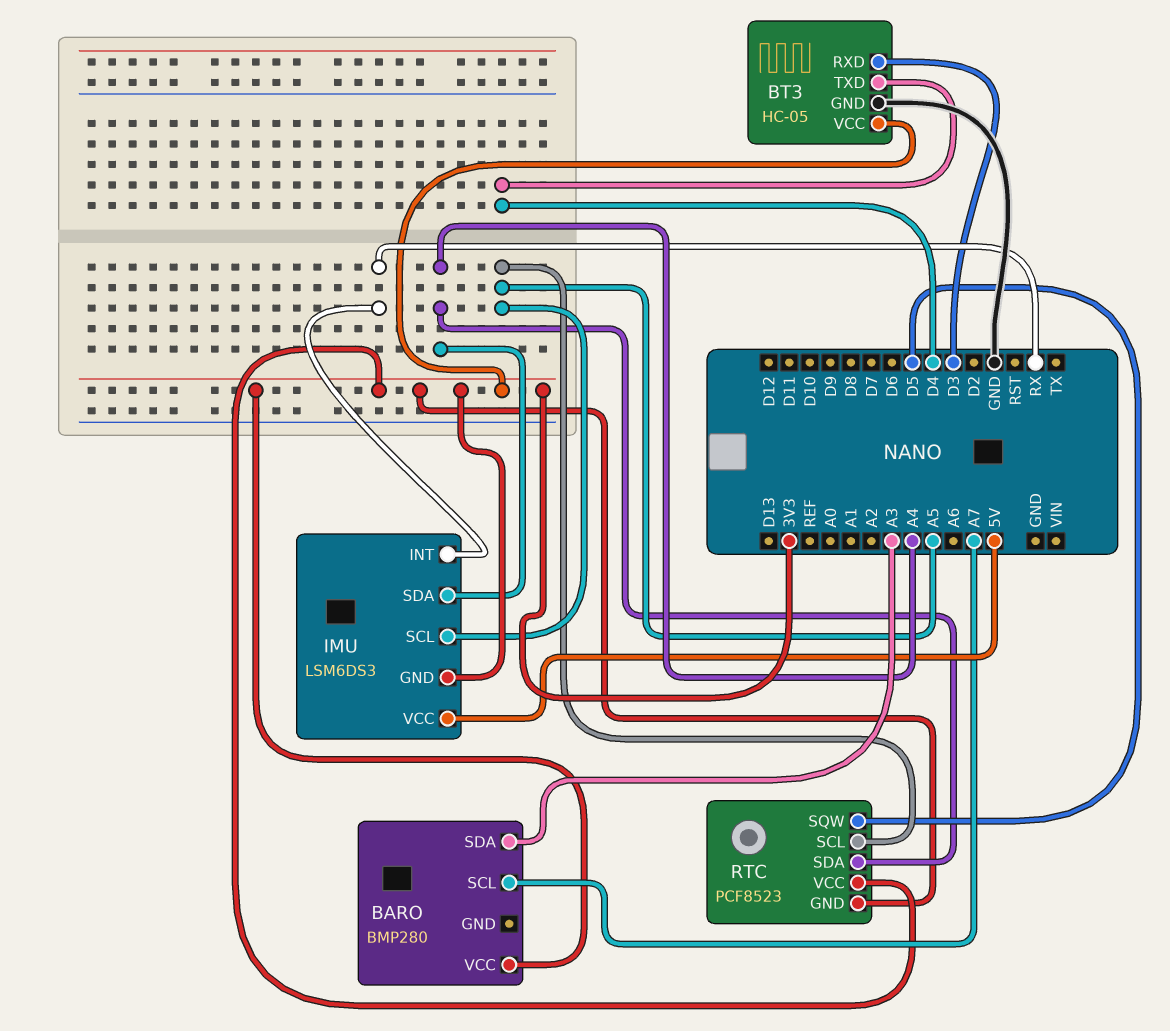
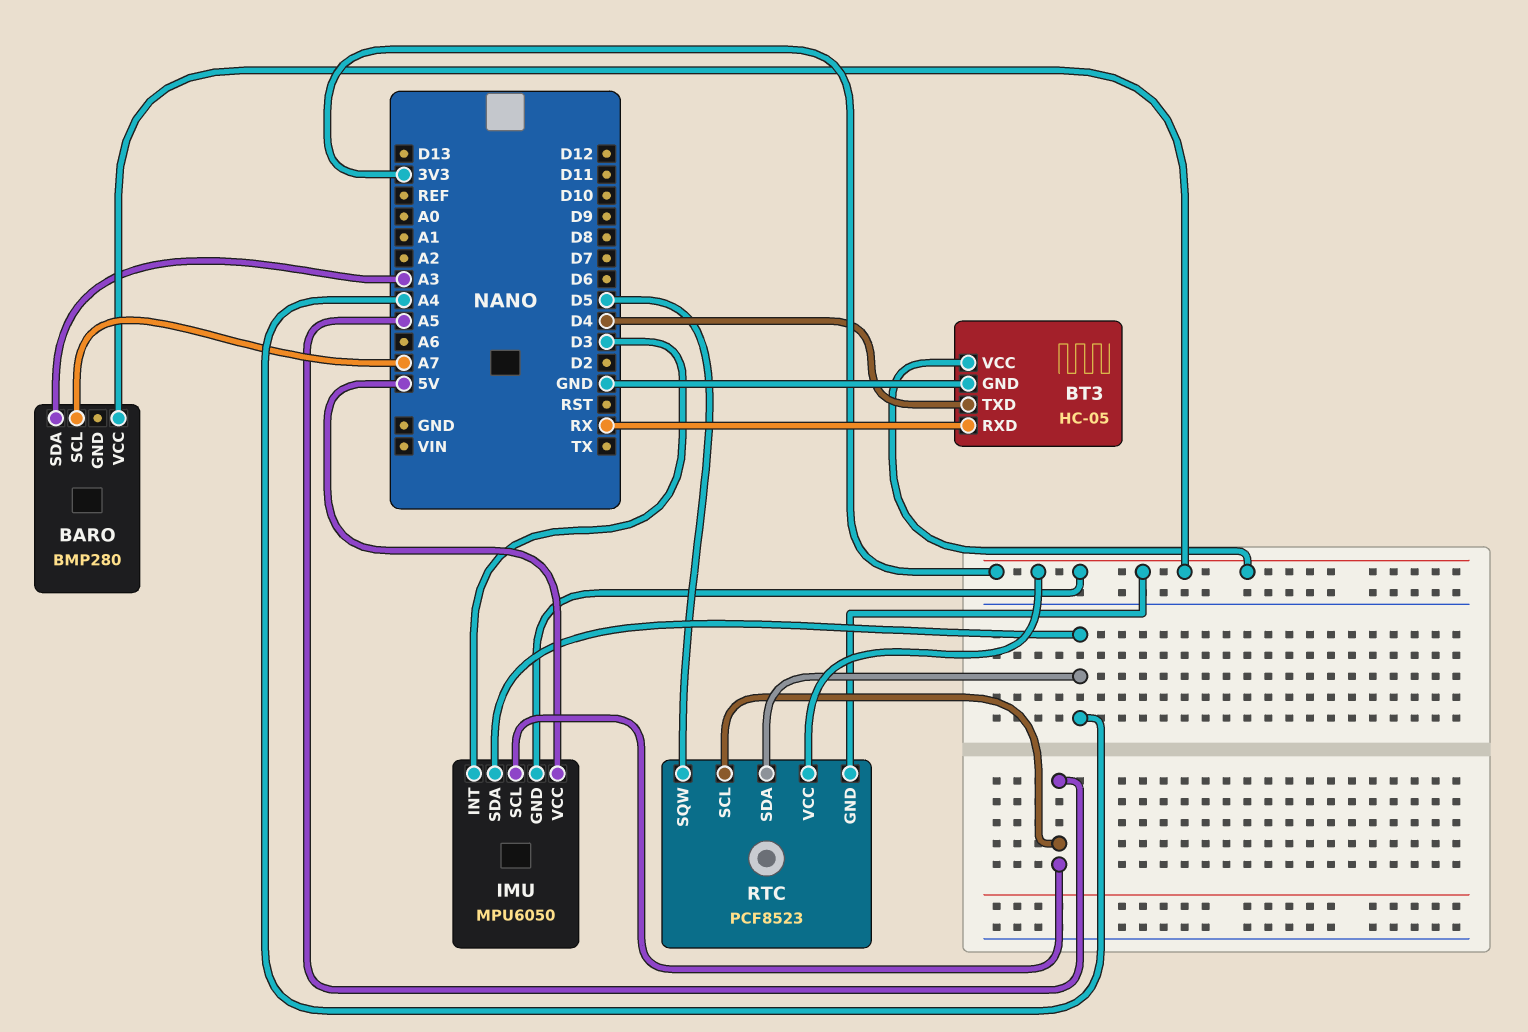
BT3 pin RXD: D3 -> RX
IMU: LSM6DS3 -> MPU6050
IMU pin INT: RX -> D3

